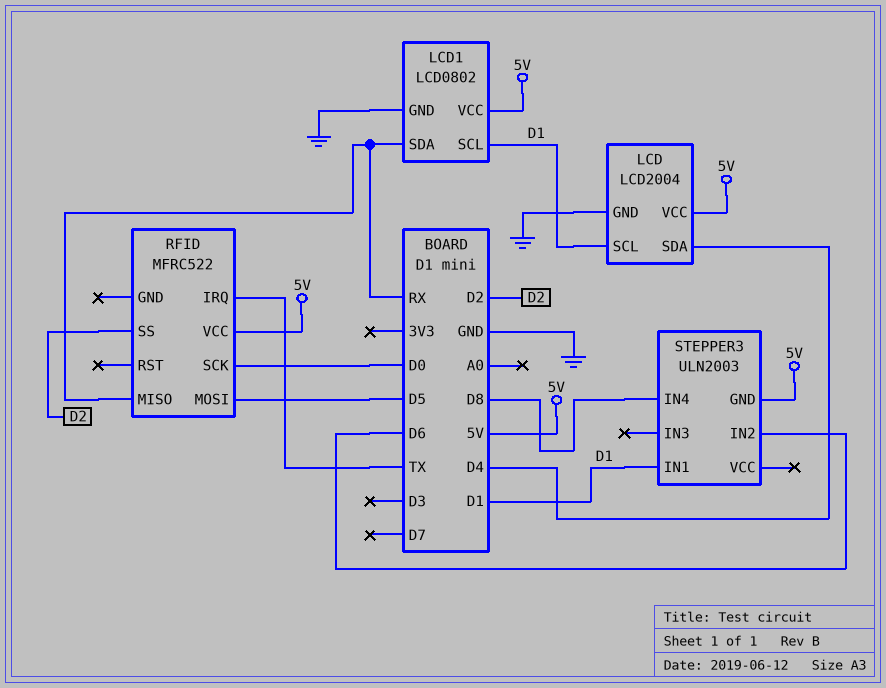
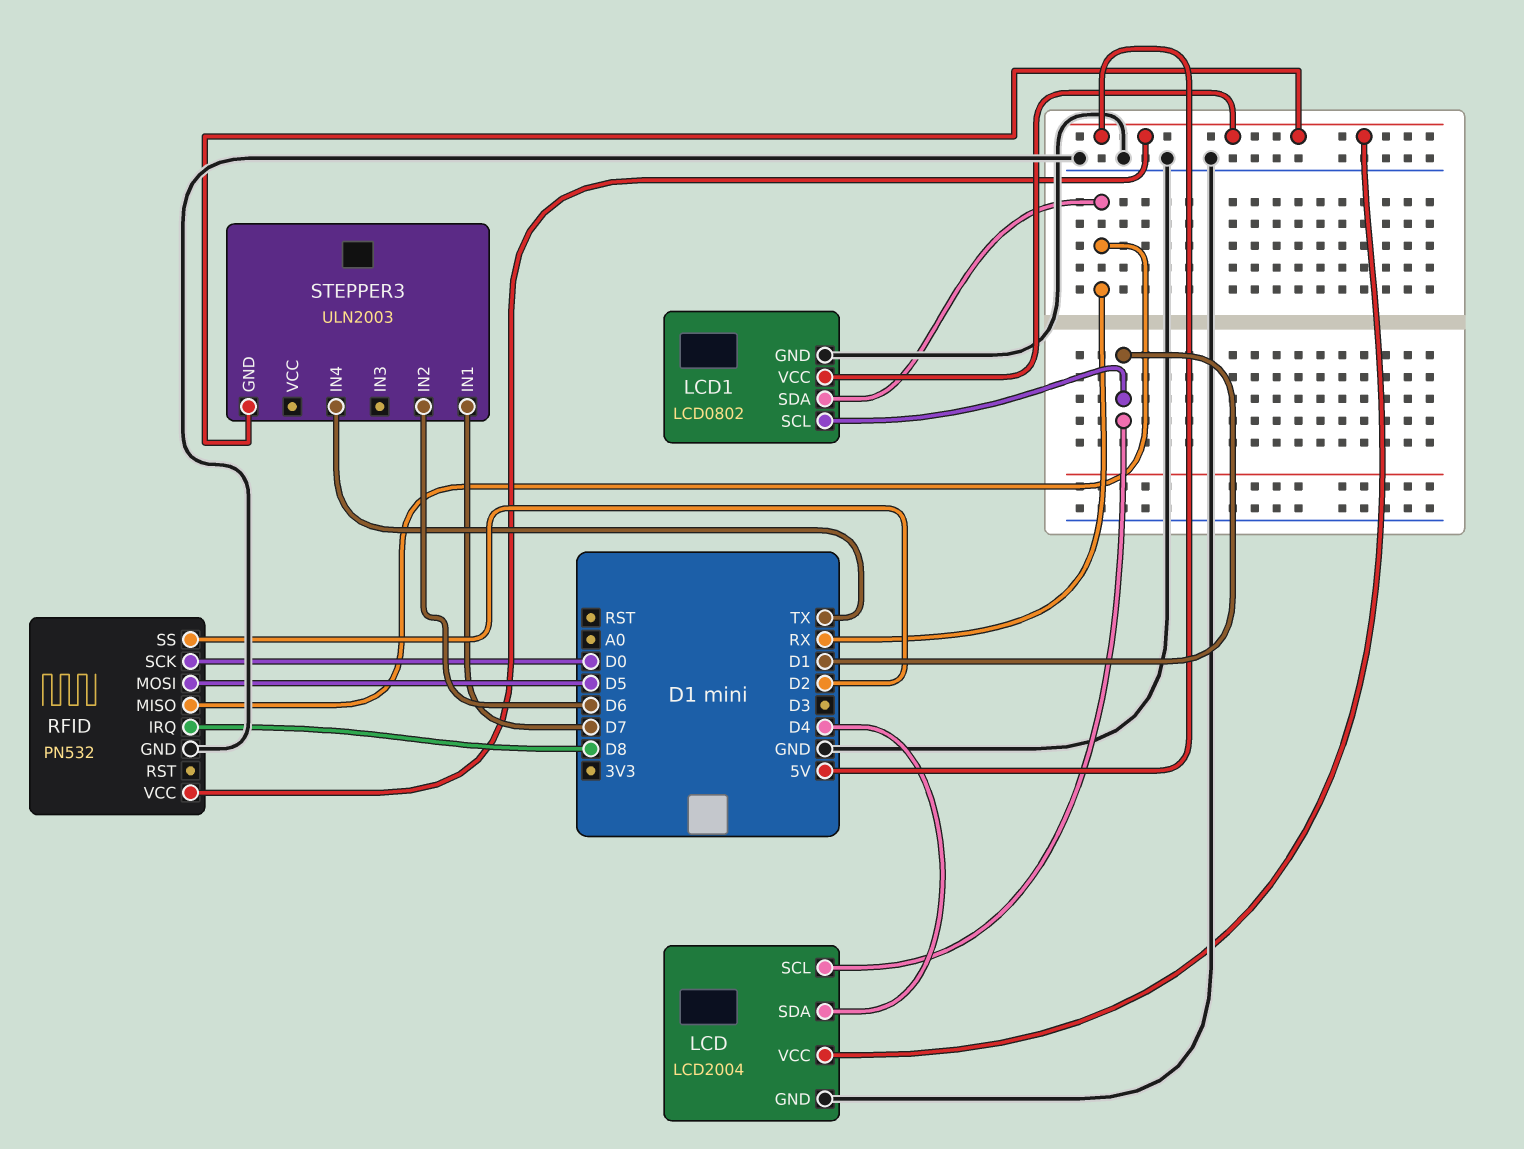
RFID: MFRC522 -> PN532
RFID pin GND: none -> GND
RFID pin IRQ: TX -> D8
STEPPER3 pin IN1: D1 -> D7
STEPPER3 pin IN4: D8 -> TX

